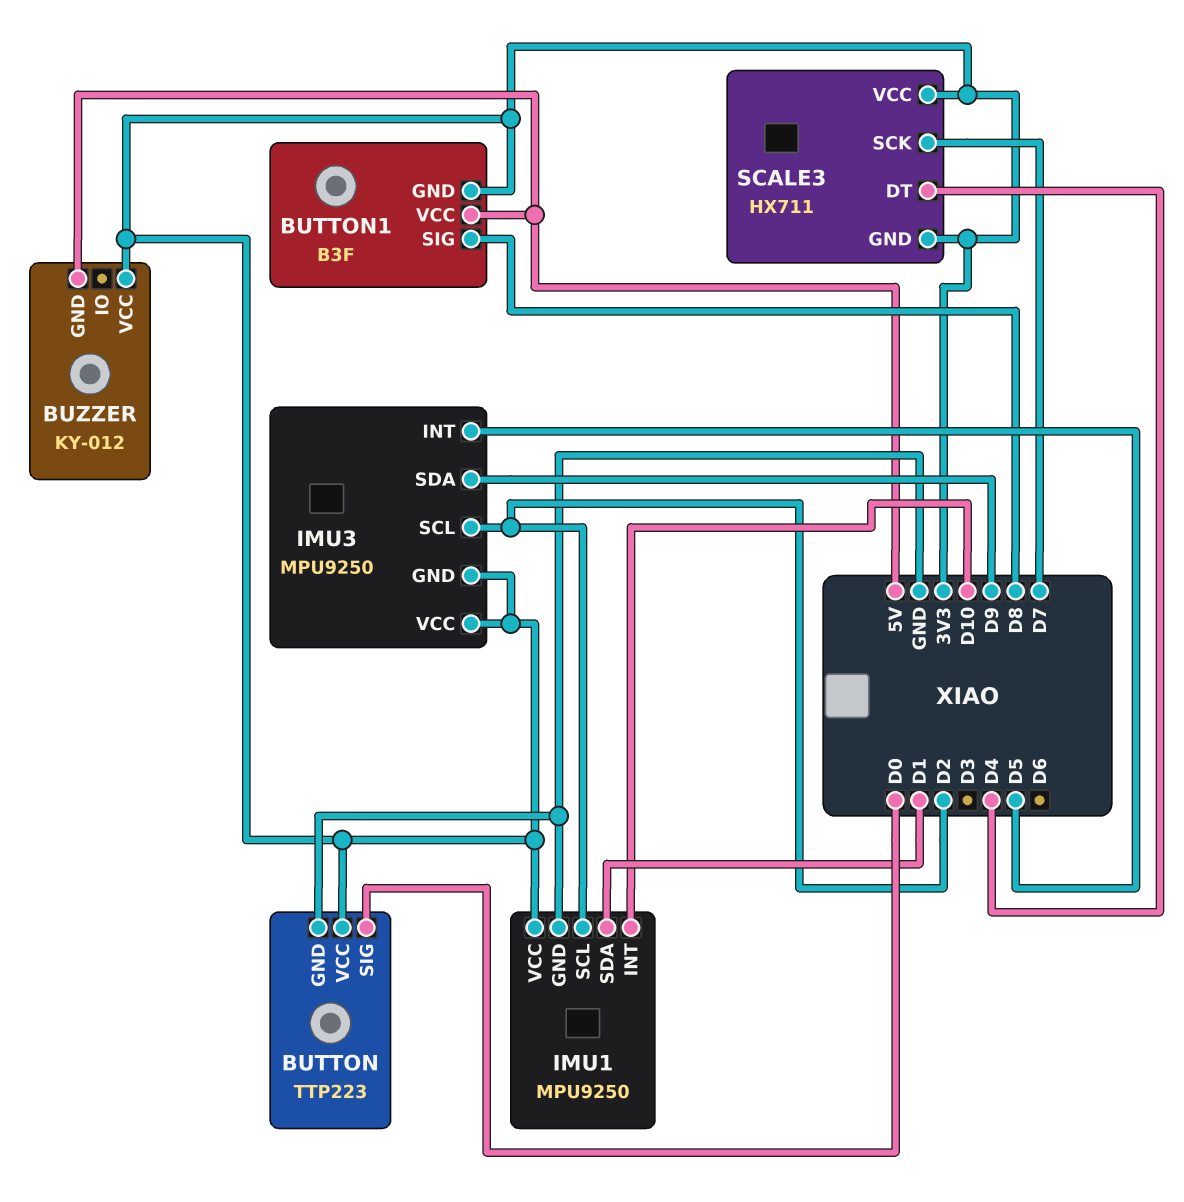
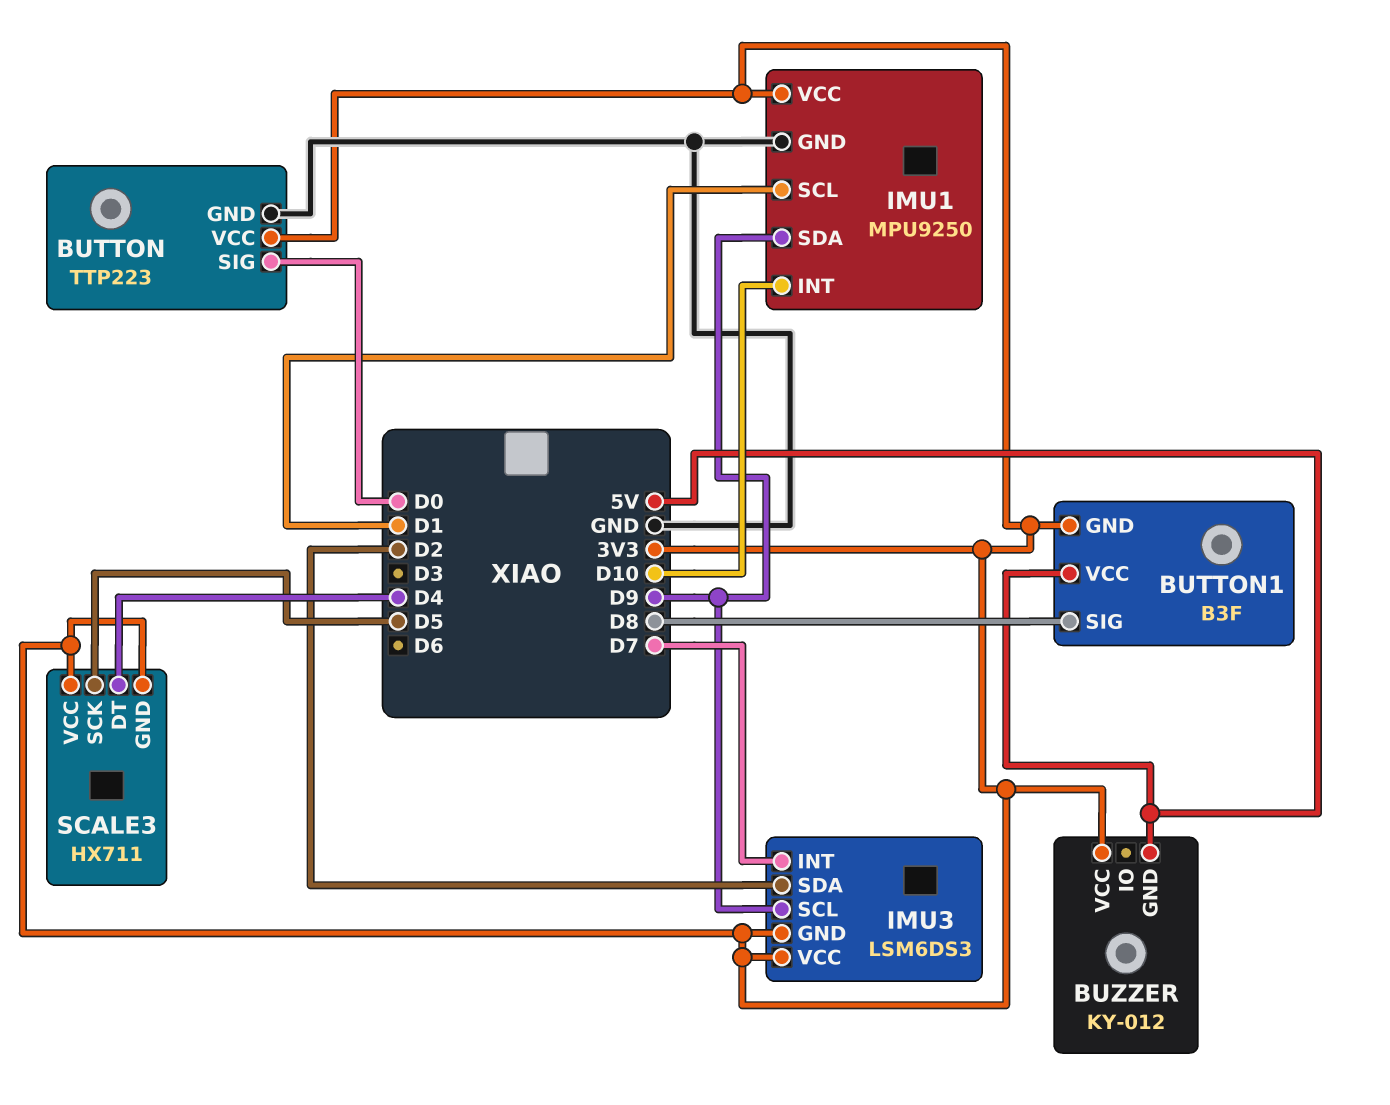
IMU1 pin SCL: D2 -> D1
IMU1 pin SDA: D1 -> D9
IMU3: MPU9250 -> LSM6DS3
IMU3 pin INT: D5 -> D7
IMU3 pin SCL: D2 -> D9
IMU3 pin SDA: D9 -> D2
SCALE3 pin SCK: D7 -> D5

